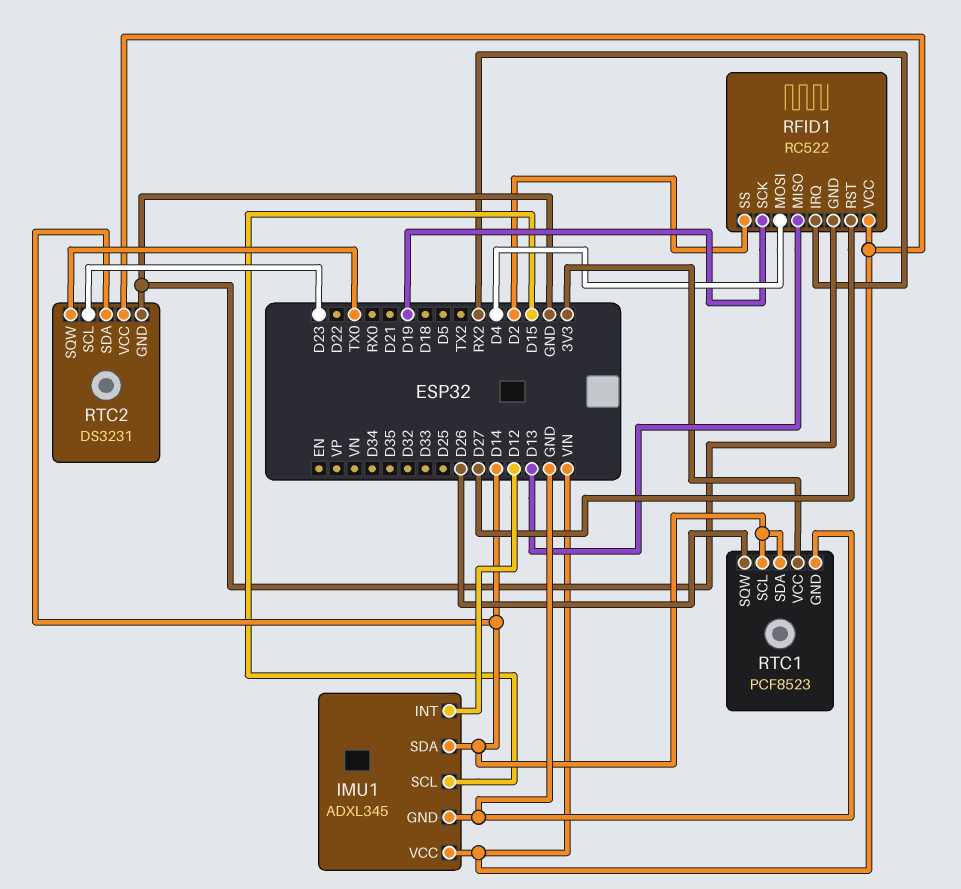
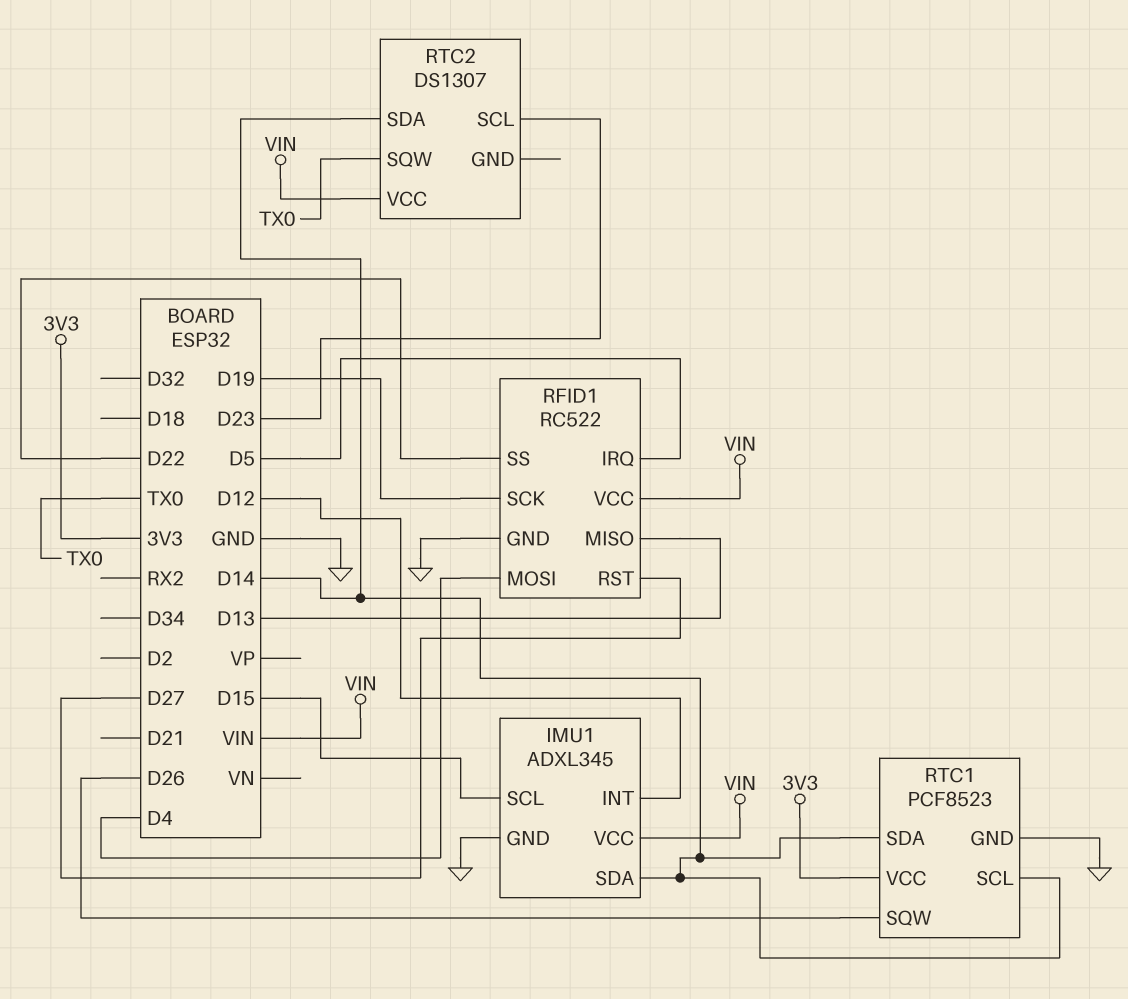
RFID1 pin IRQ: RX2 -> D5
RFID1 pin SS: D2 -> D22
RTC2: DS3231 -> DS1307
RTC2 pin GND: GND -> none

